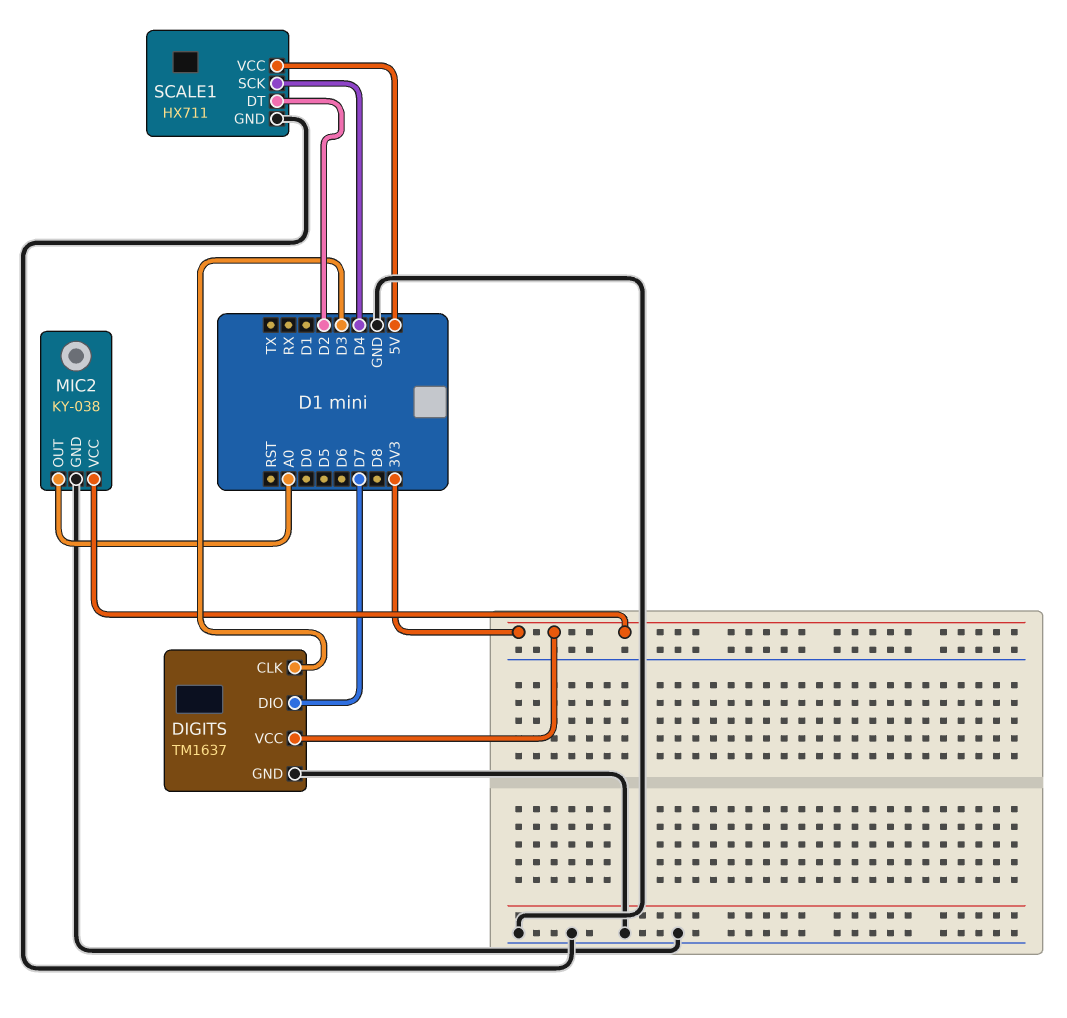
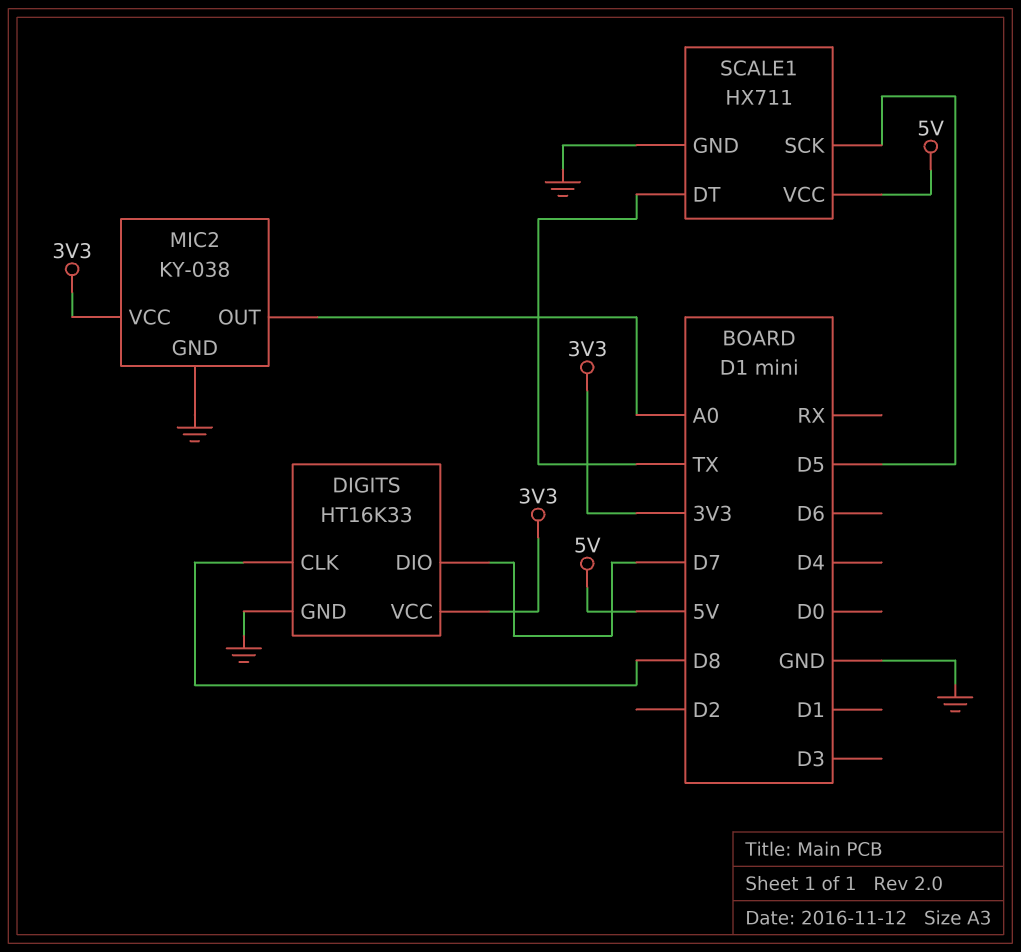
DIGITS: TM1637 -> HT16K33
DIGITS pin CLK: D3 -> D8
SCALE1 pin DT: D2 -> TX
SCALE1 pin SCK: D4 -> D5

